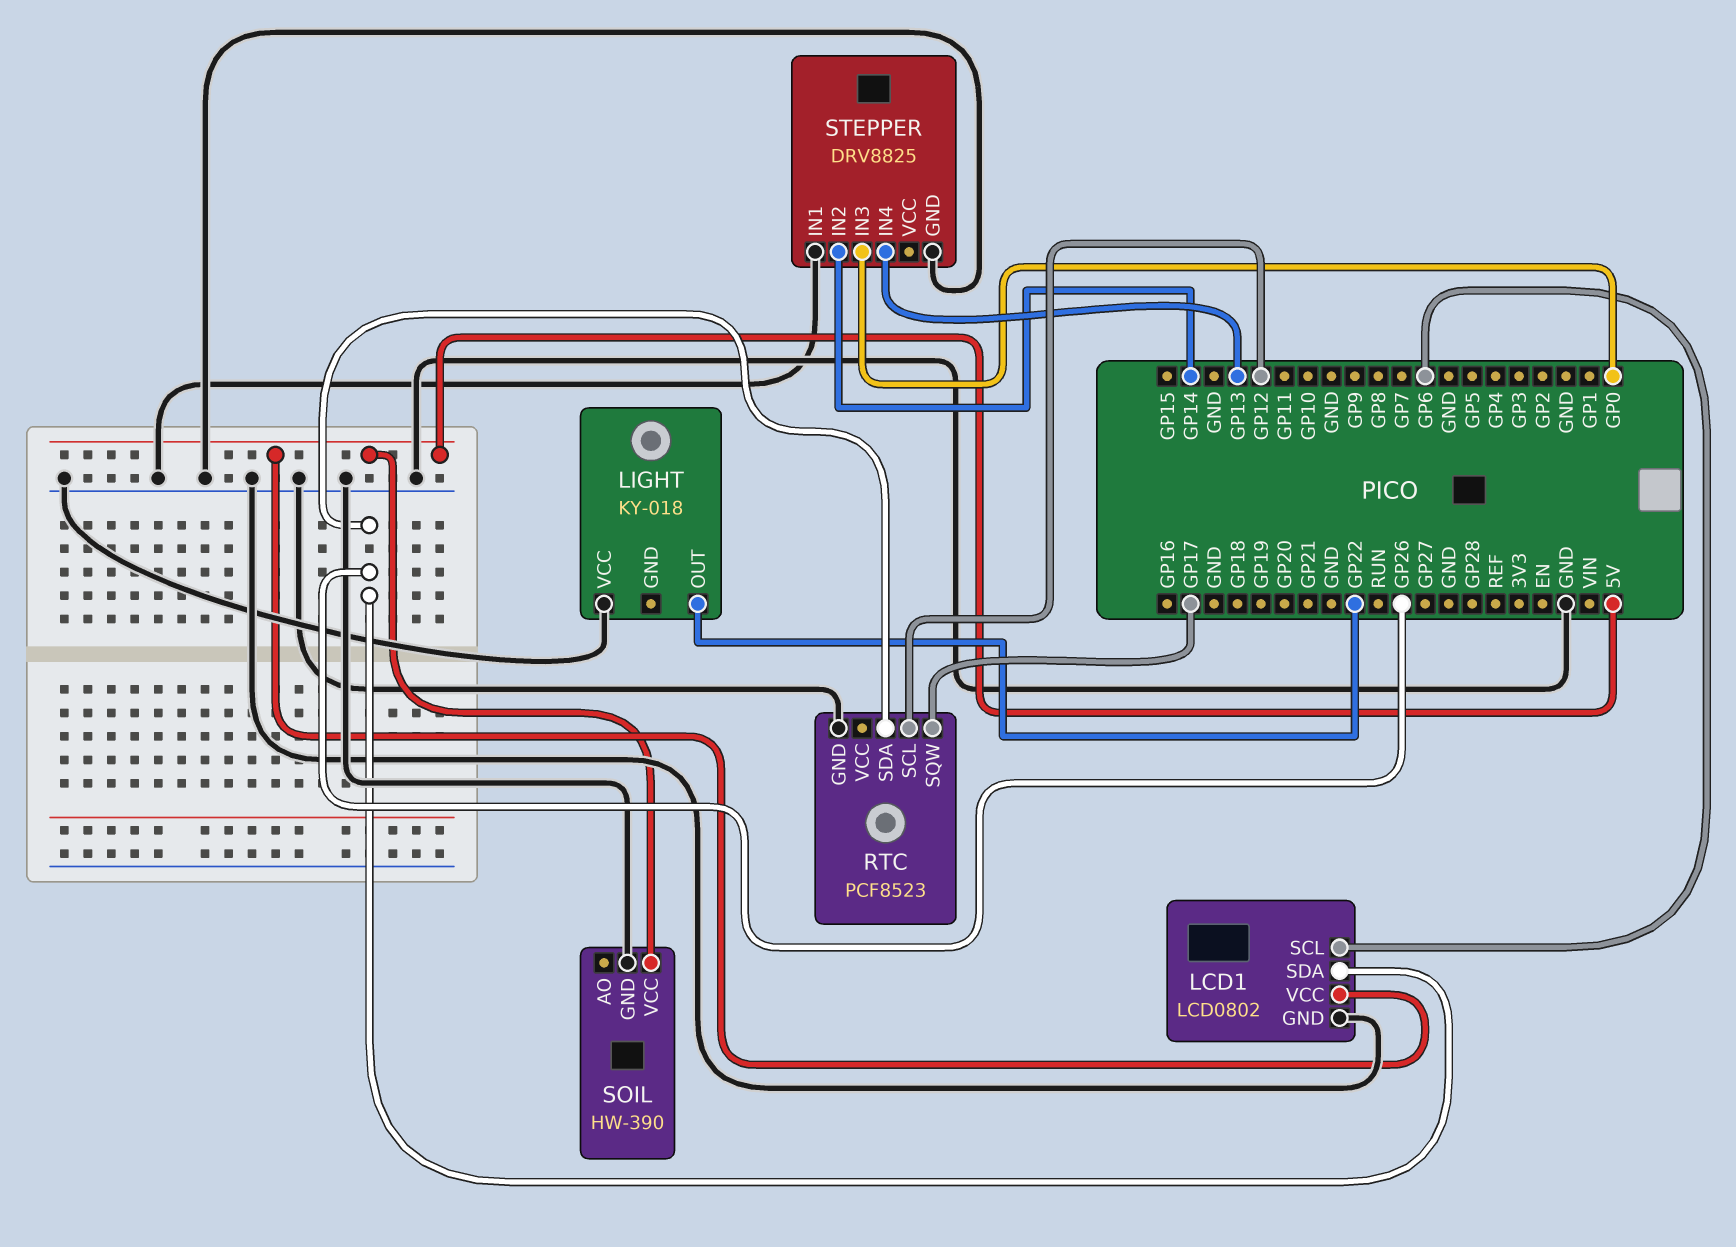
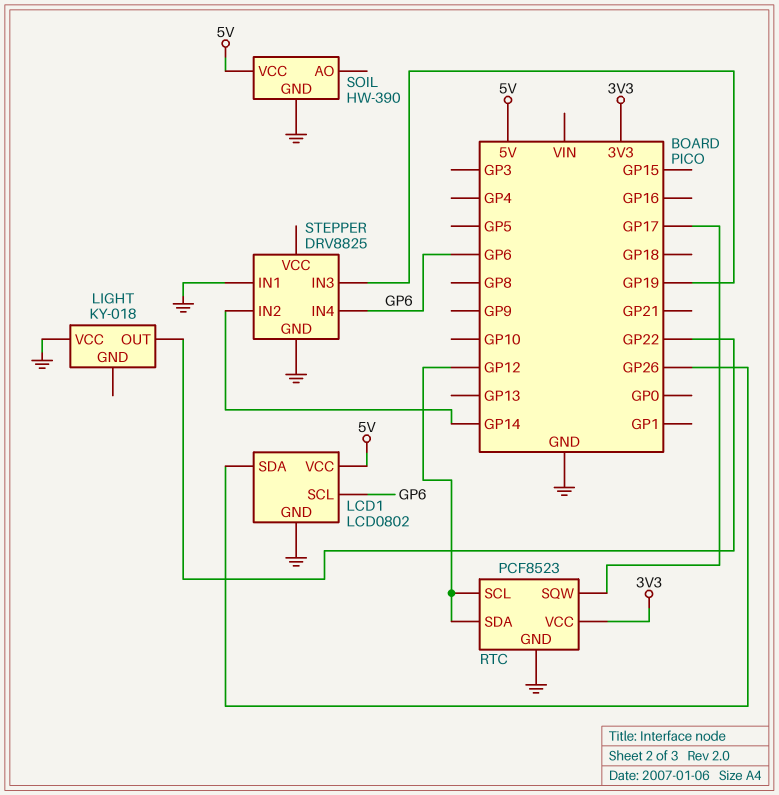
RTC pin SDA: GP26 -> GP12
RTC pin VCC: none -> 3V3
STEPPER pin IN3: GP0 -> GP19
STEPPER pin IN4: GP13 -> GP6

